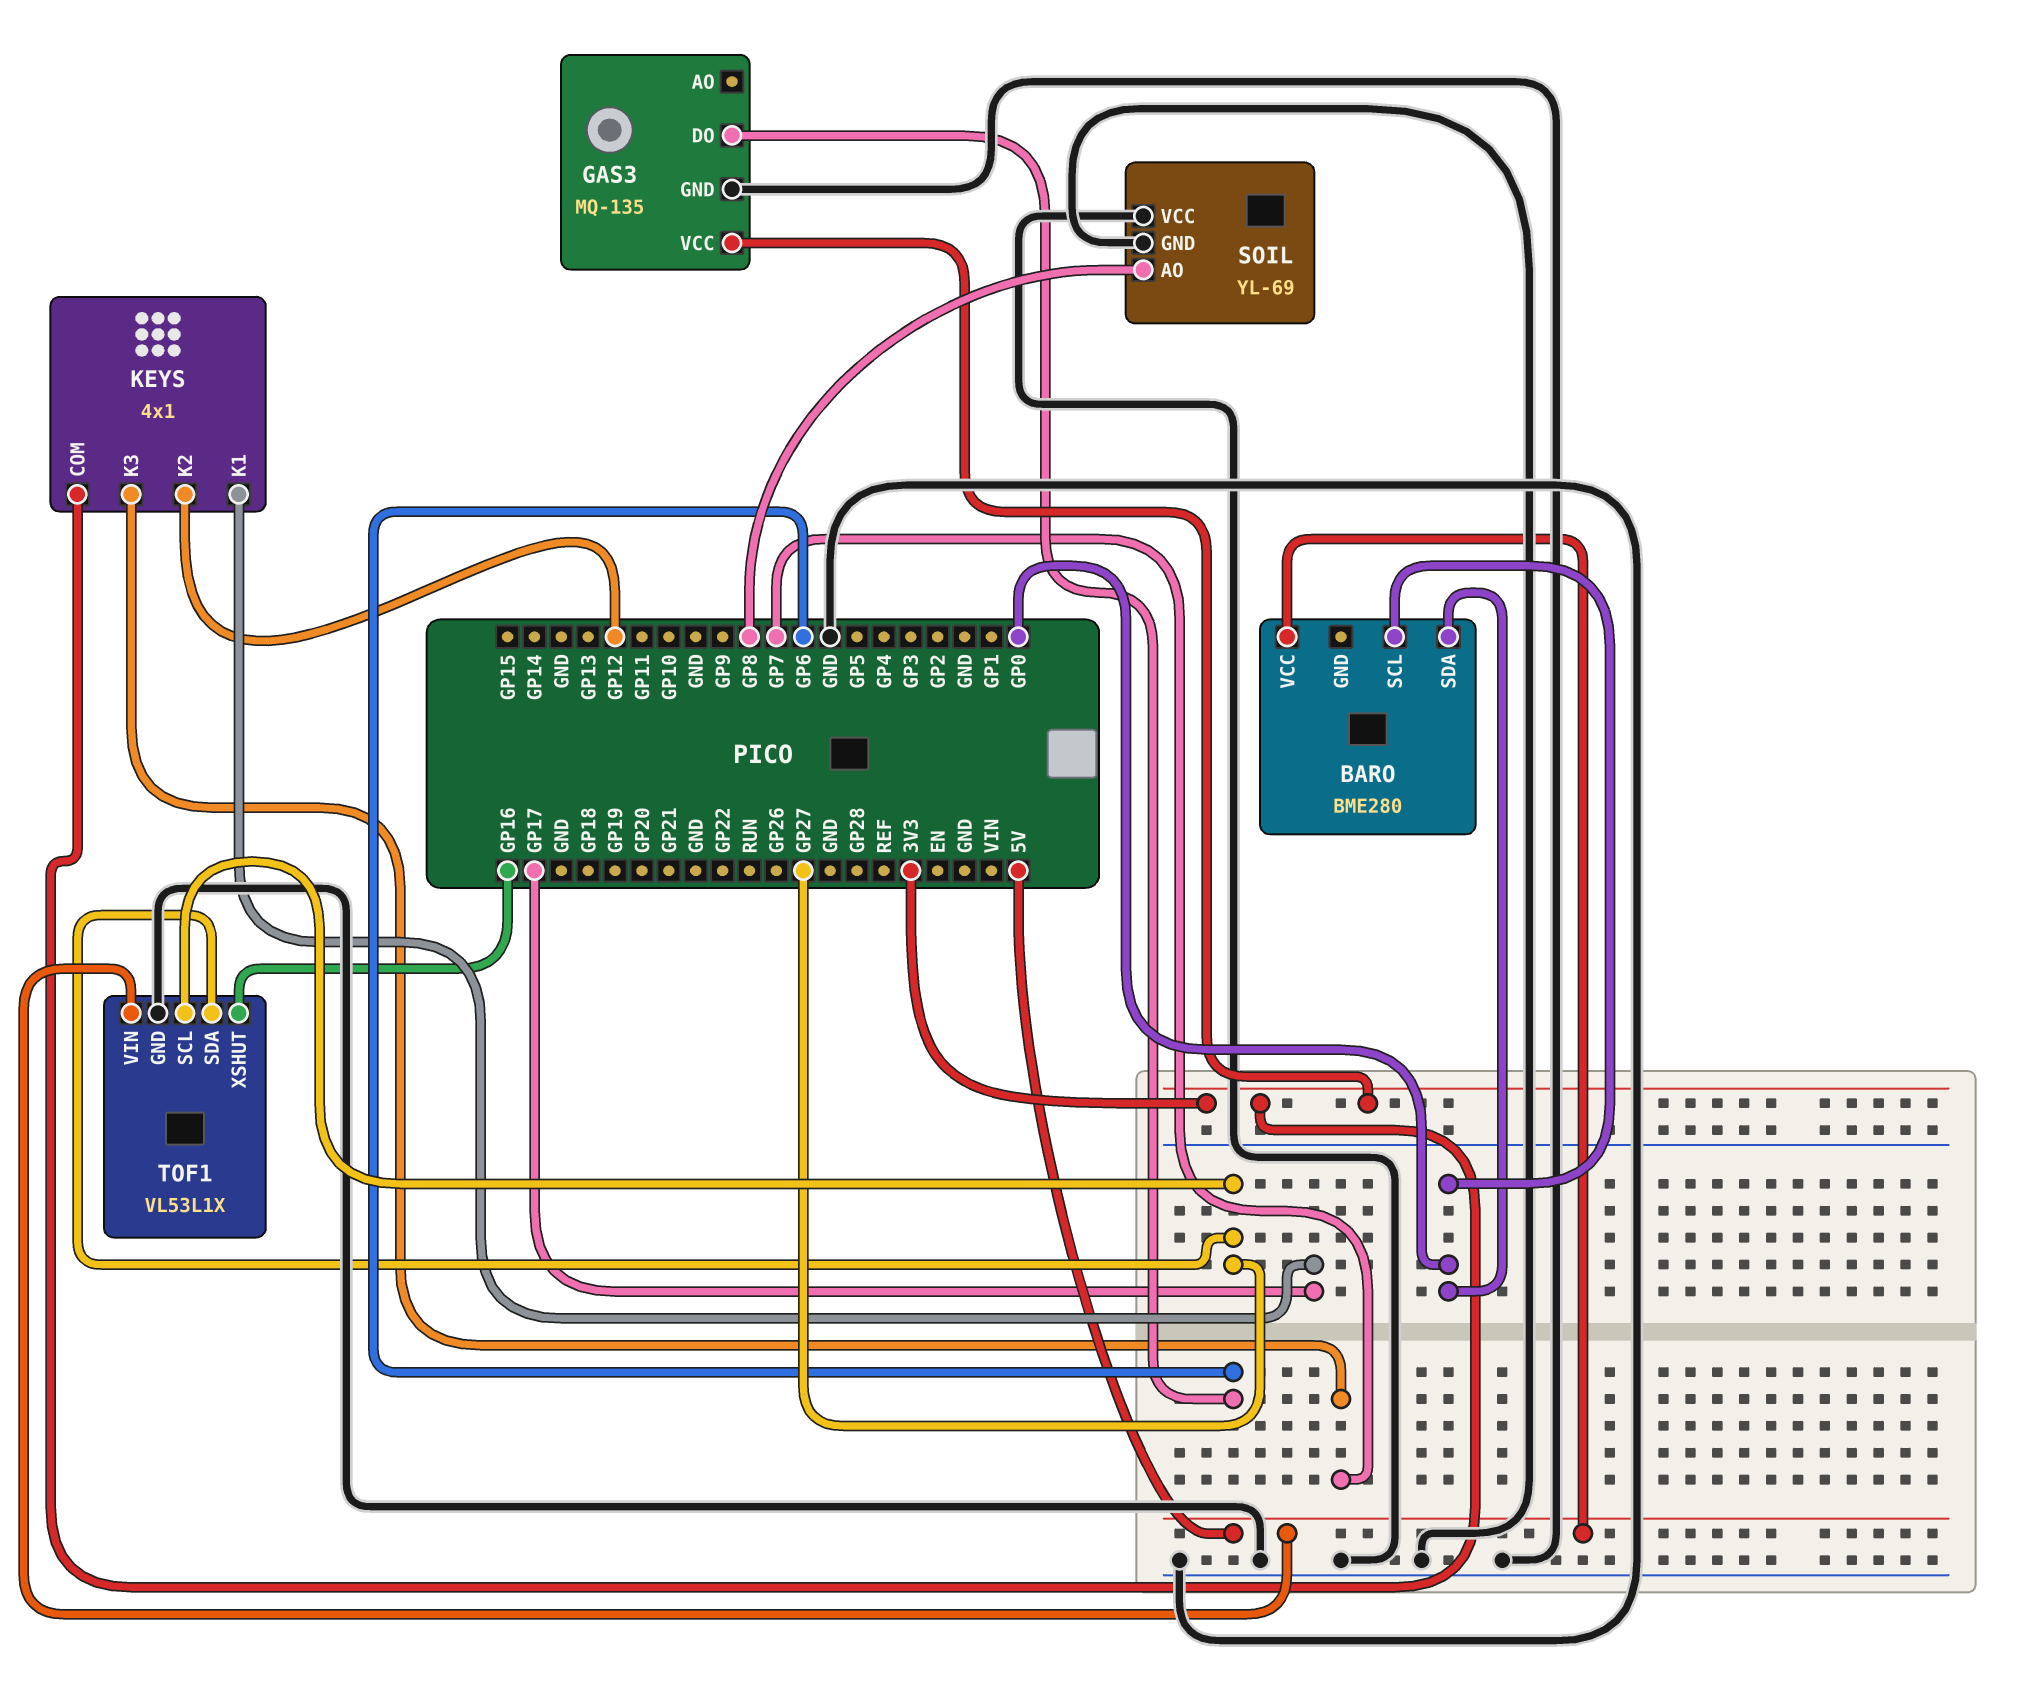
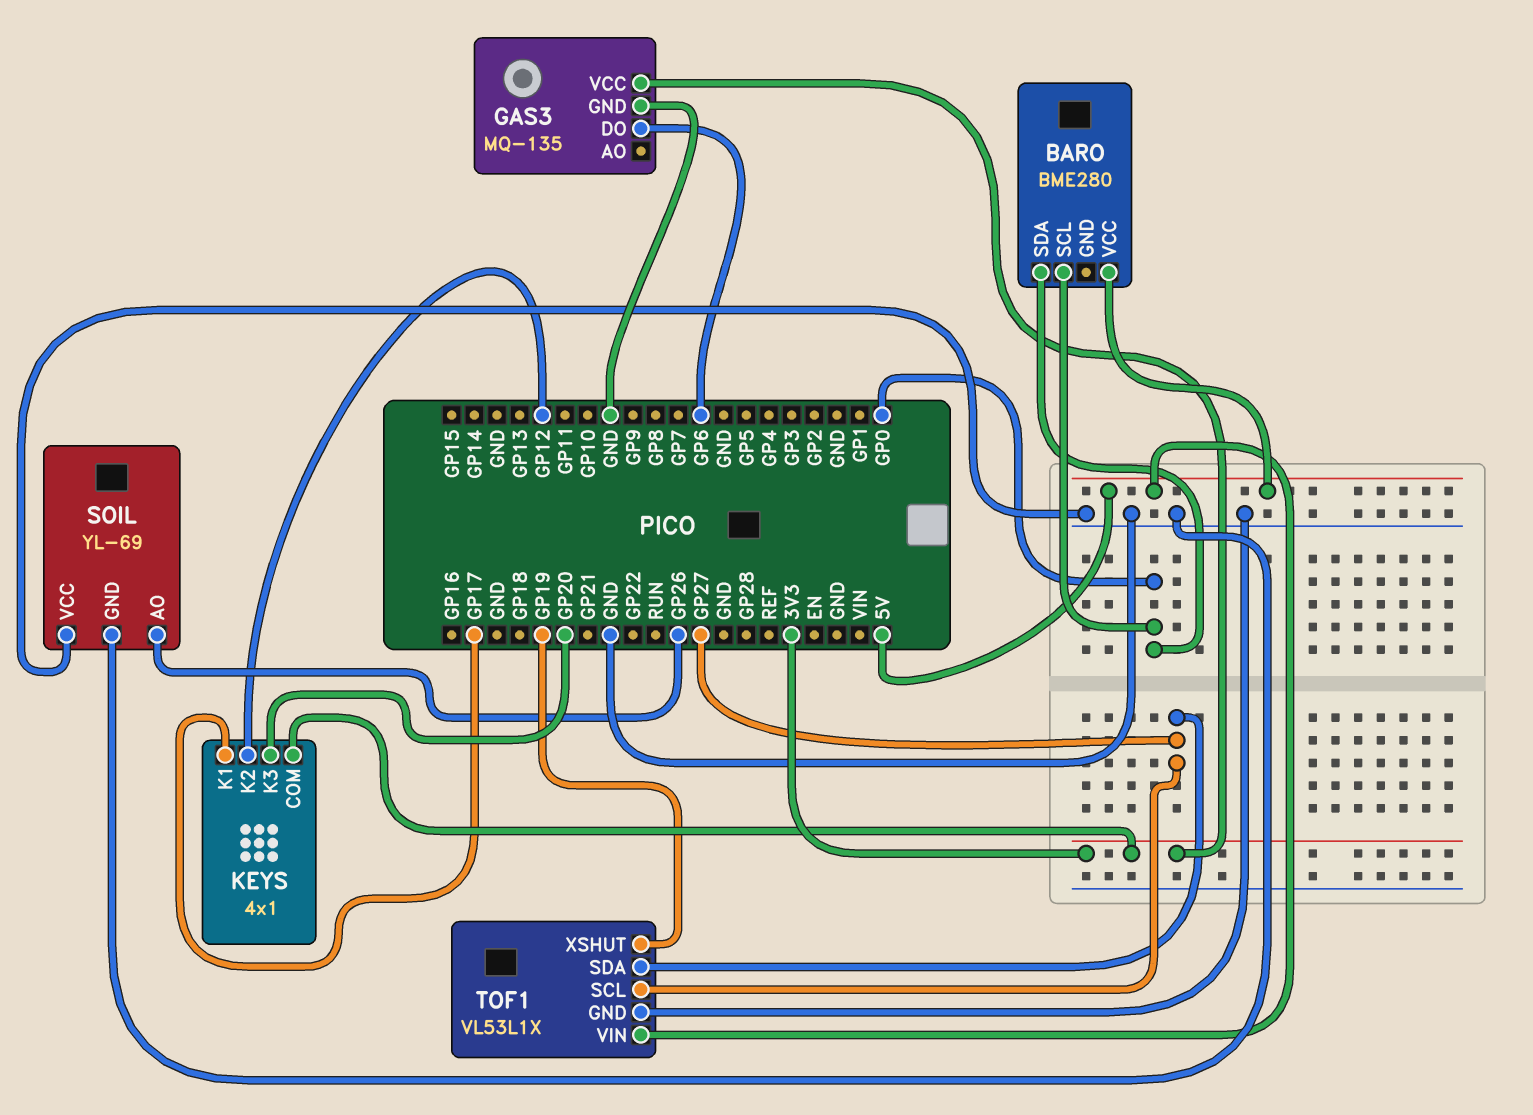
KEYS pin K3: GP7 -> GP20
SOIL pin AO: GP8 -> GP26
TOF1 pin XSHUT: GP16 -> GP19

